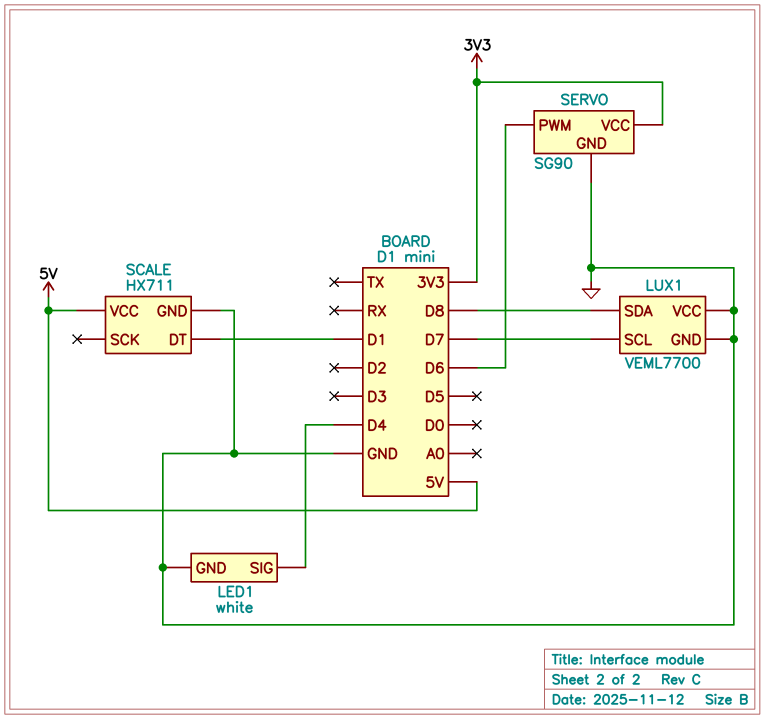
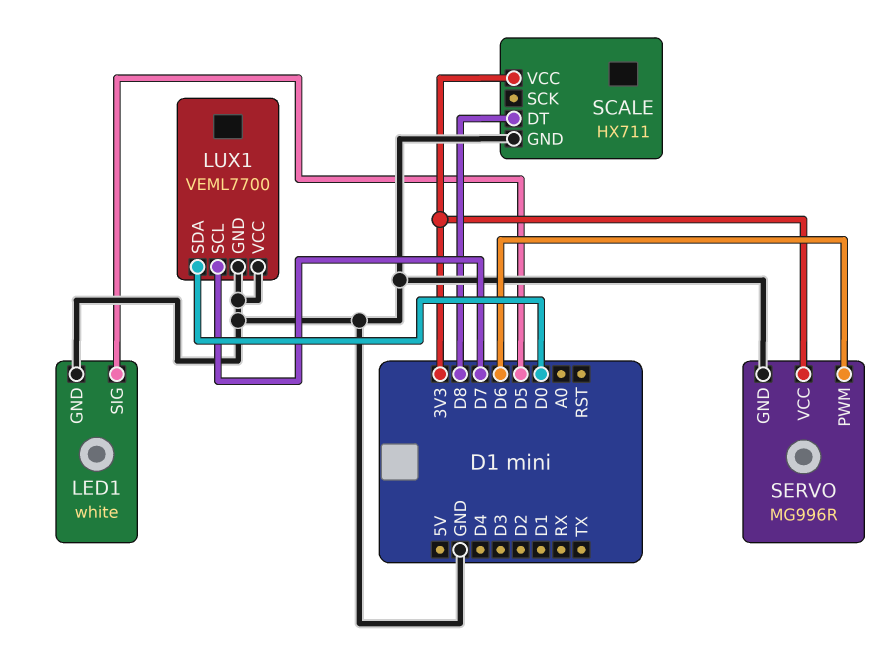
LED1 pin SIG: D4 -> D5
LUX1 pin SDA: D8 -> D0
SCALE pin DT: D1 -> D8
SCALE pin VCC: 5V -> 3V3
SERVO: SG90 -> MG996R

